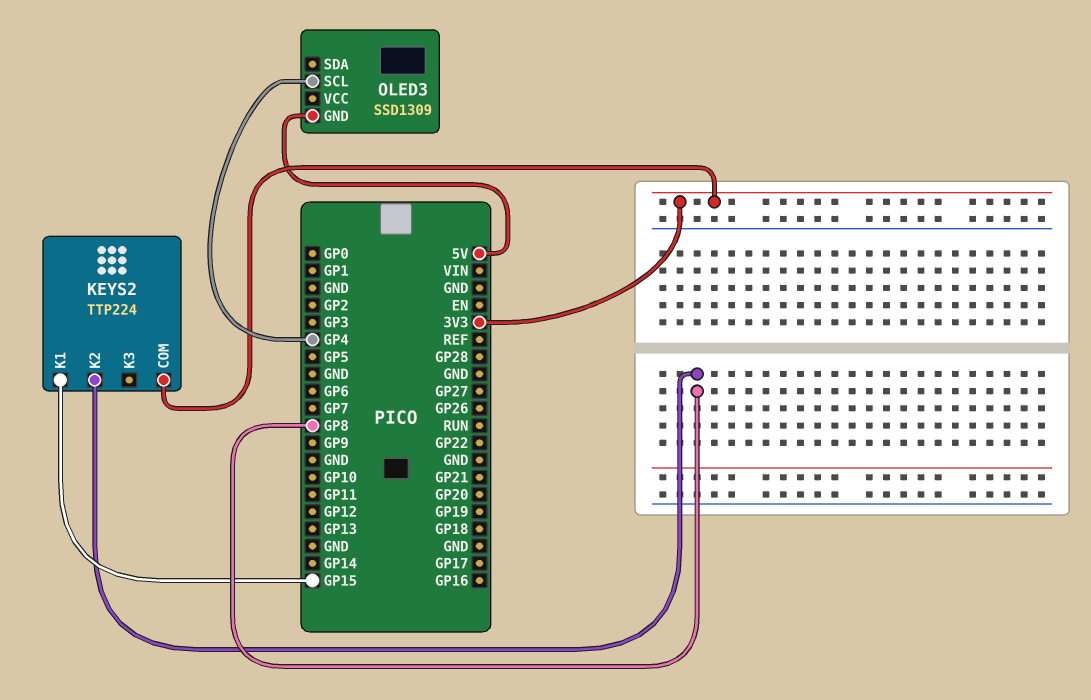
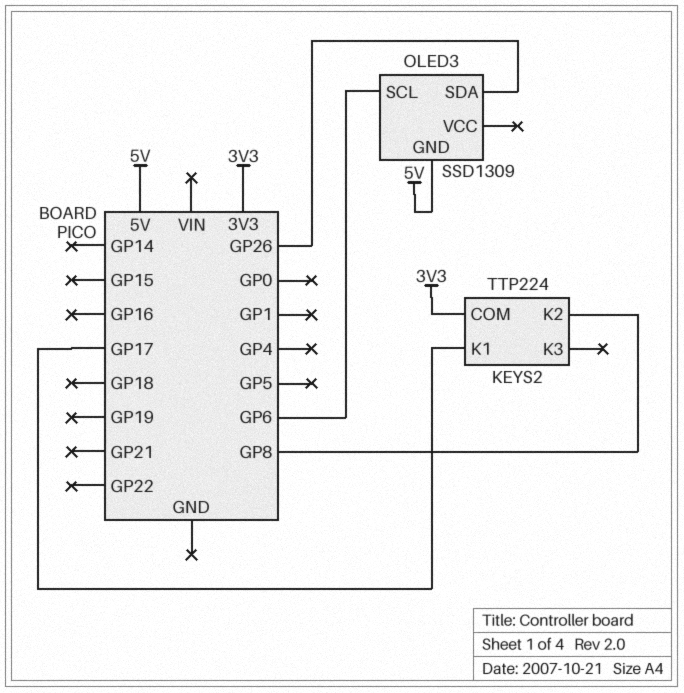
KEYS2 pin K1: GP15 -> GP17
OLED3 pin SCL: GP4 -> GP6
OLED3 pin SDA: none -> GP26

